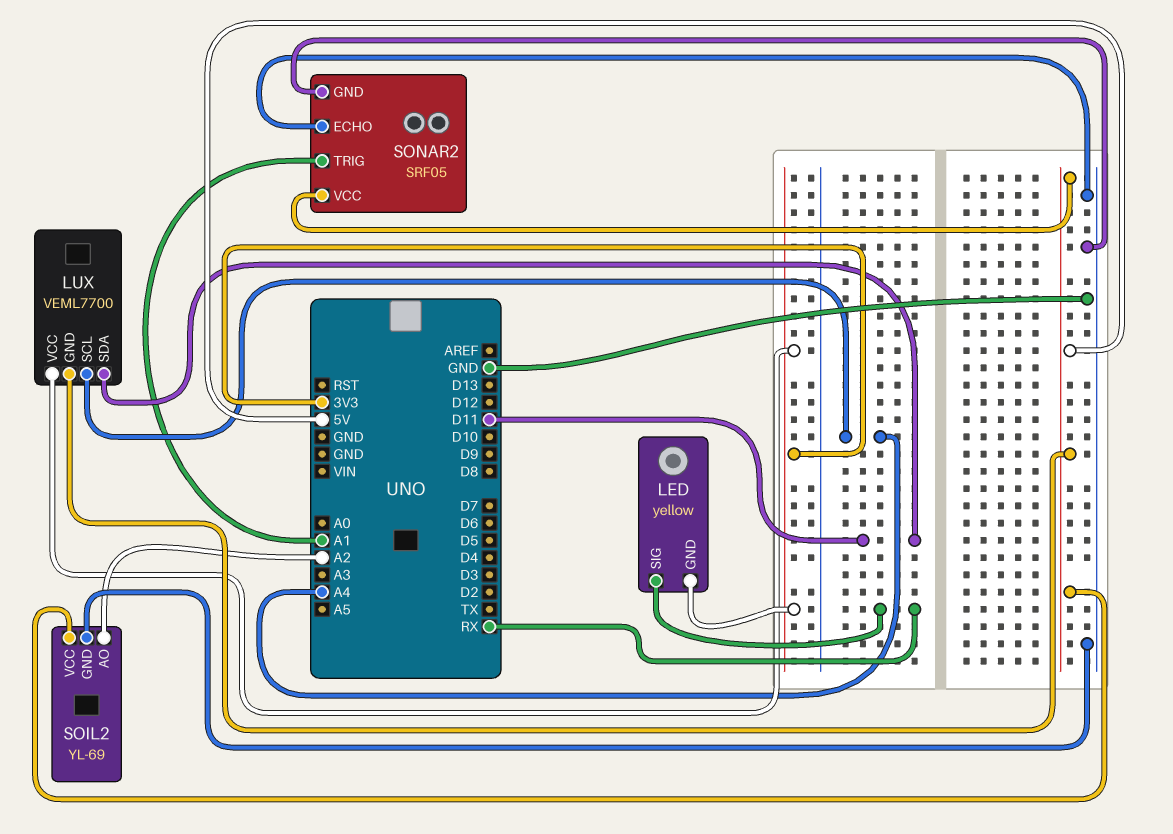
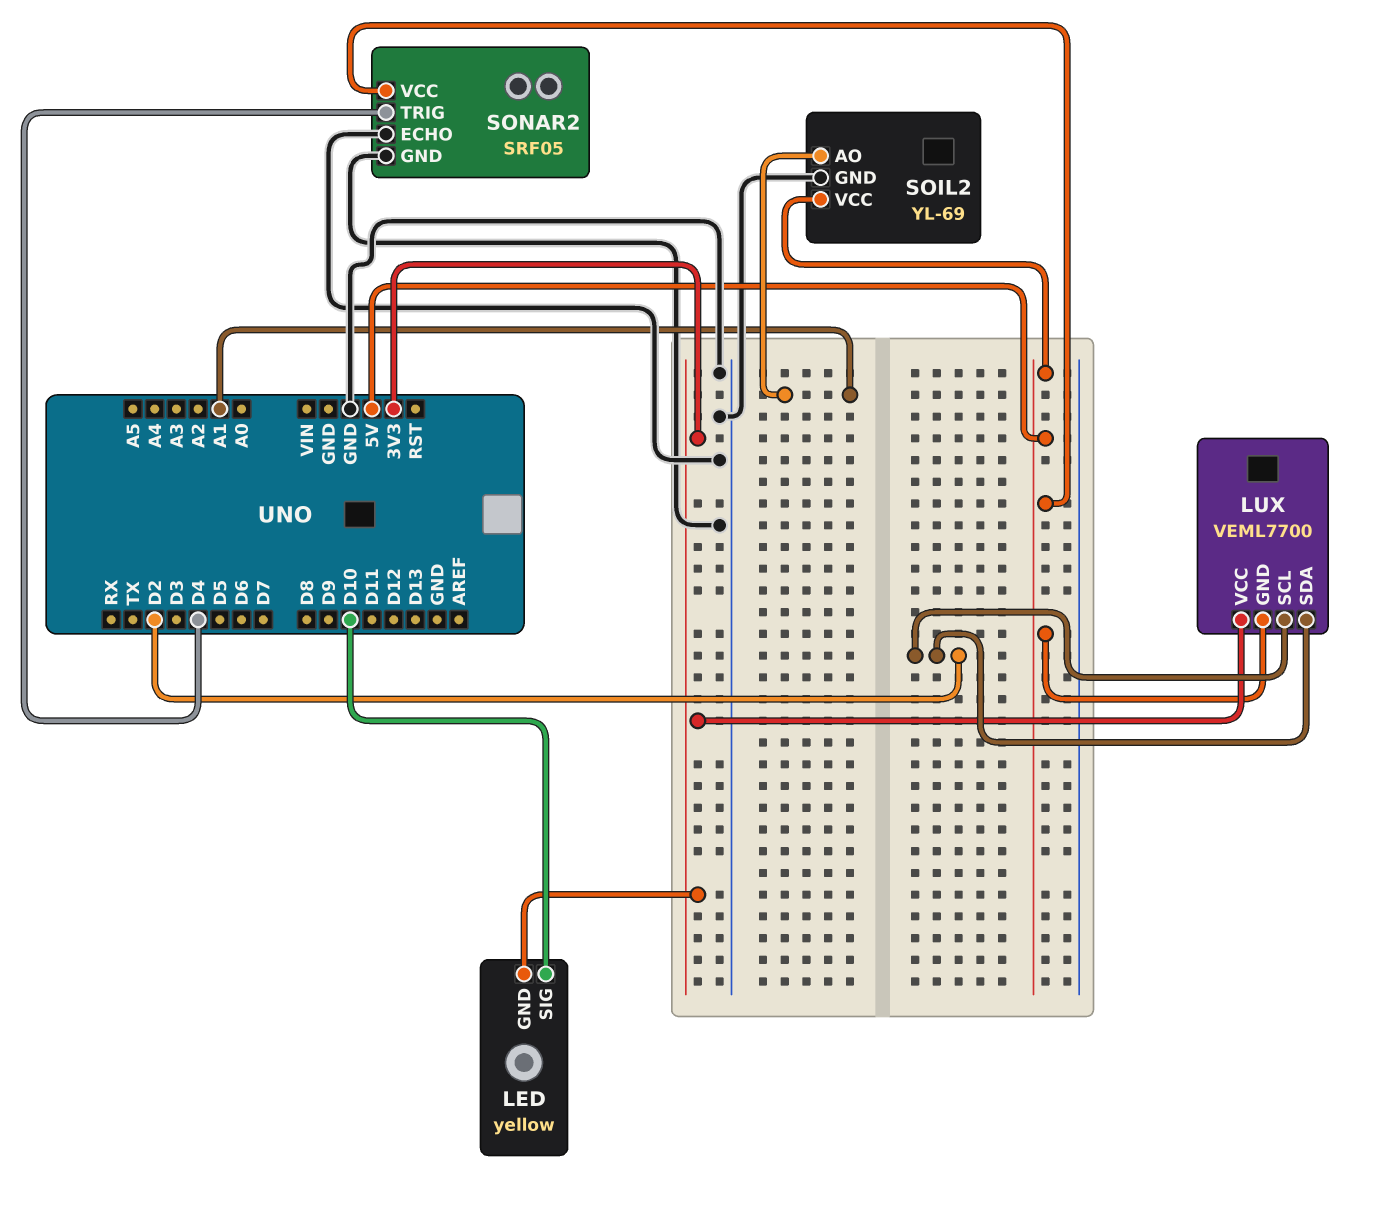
LED pin SIG: RX -> D10
LUX pin SCL: A4 -> D2
LUX pin SDA: D11 -> D2
SOIL2 pin AO: A2 -> A1
SONAR2 pin TRIG: A1 -> D4

